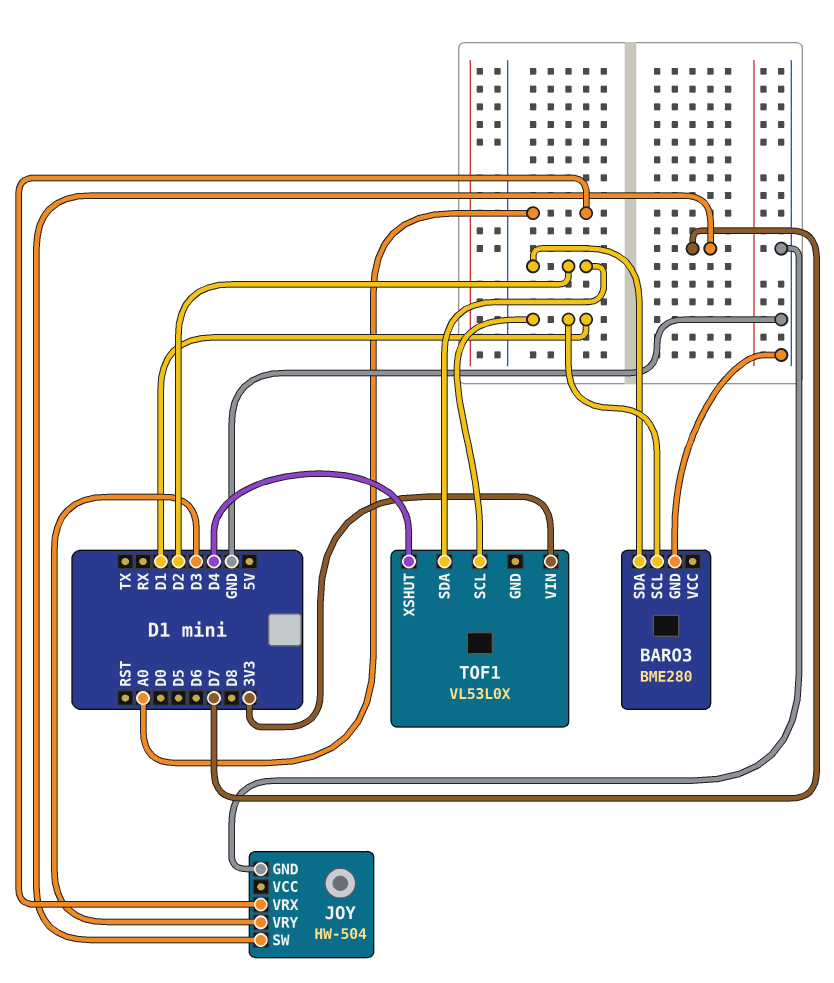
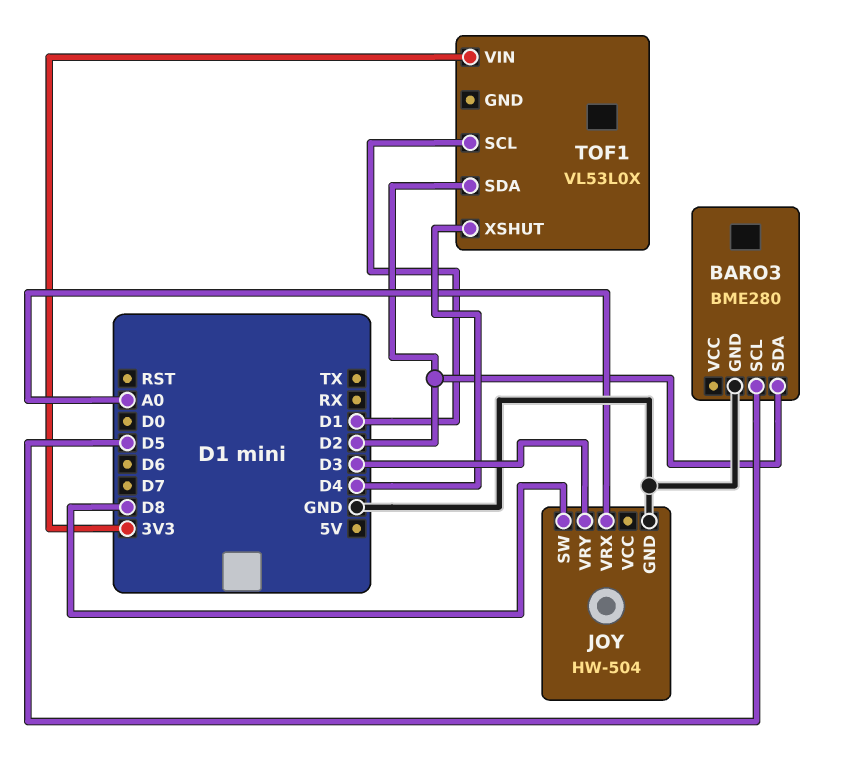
BARO3 pin SCL: D1 -> D5
JOY pin SW: D7 -> D8

